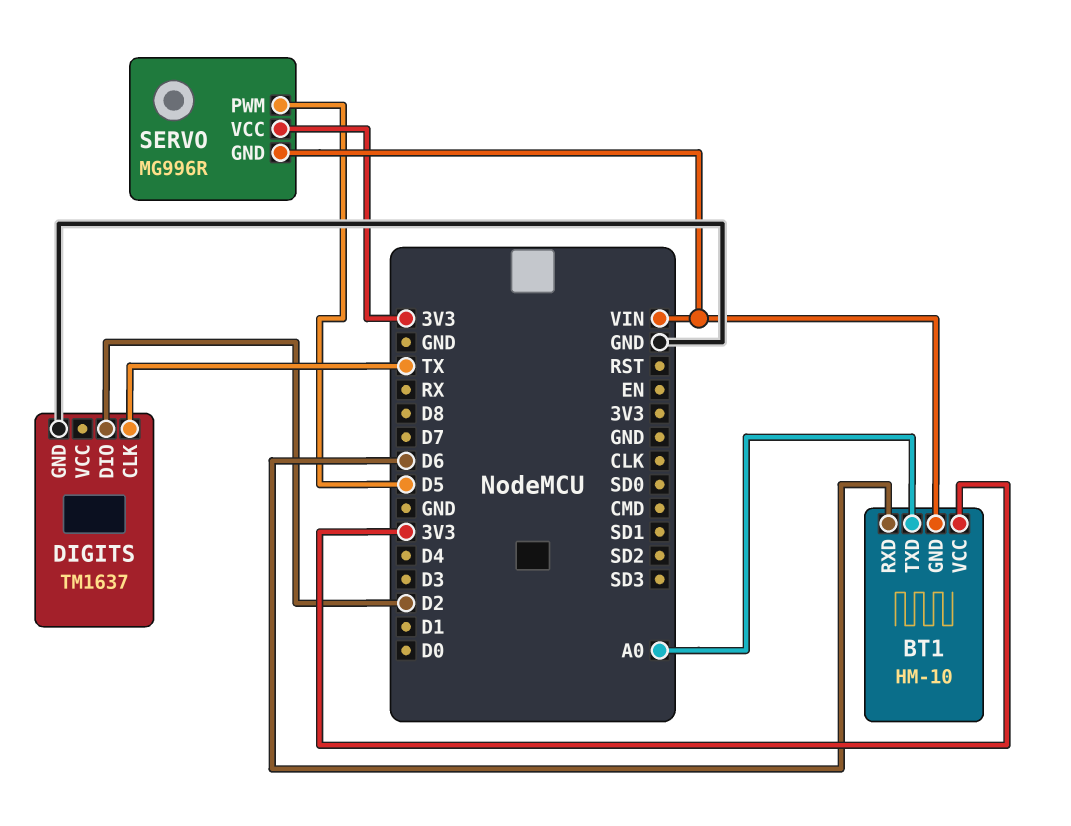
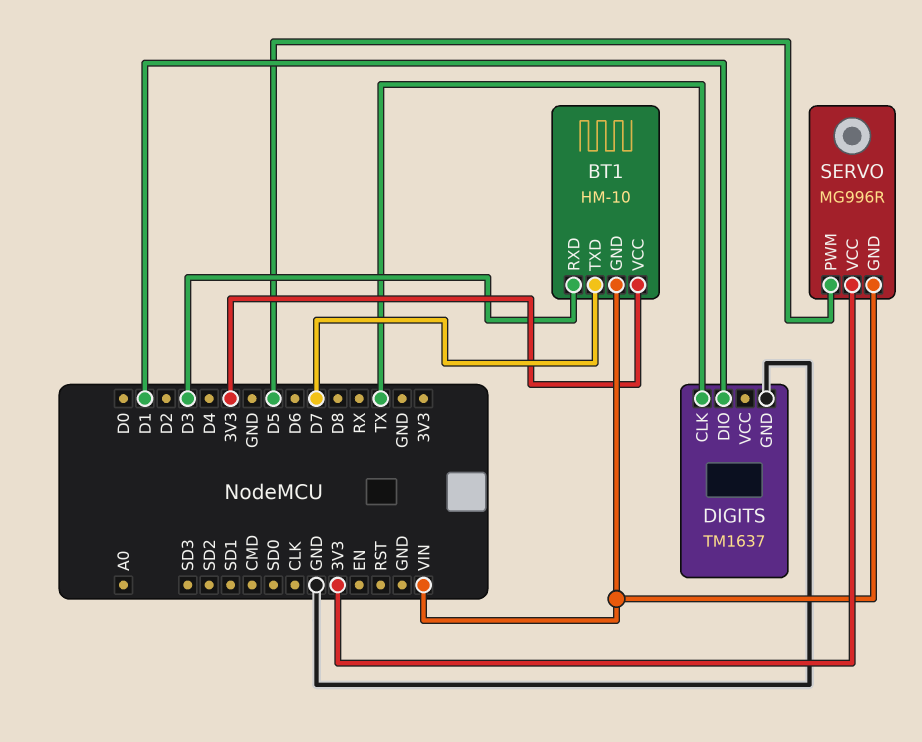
BT1 pin RXD: D6 -> D3
BT1 pin TXD: A0 -> D7
DIGITS pin DIO: D2 -> D1

